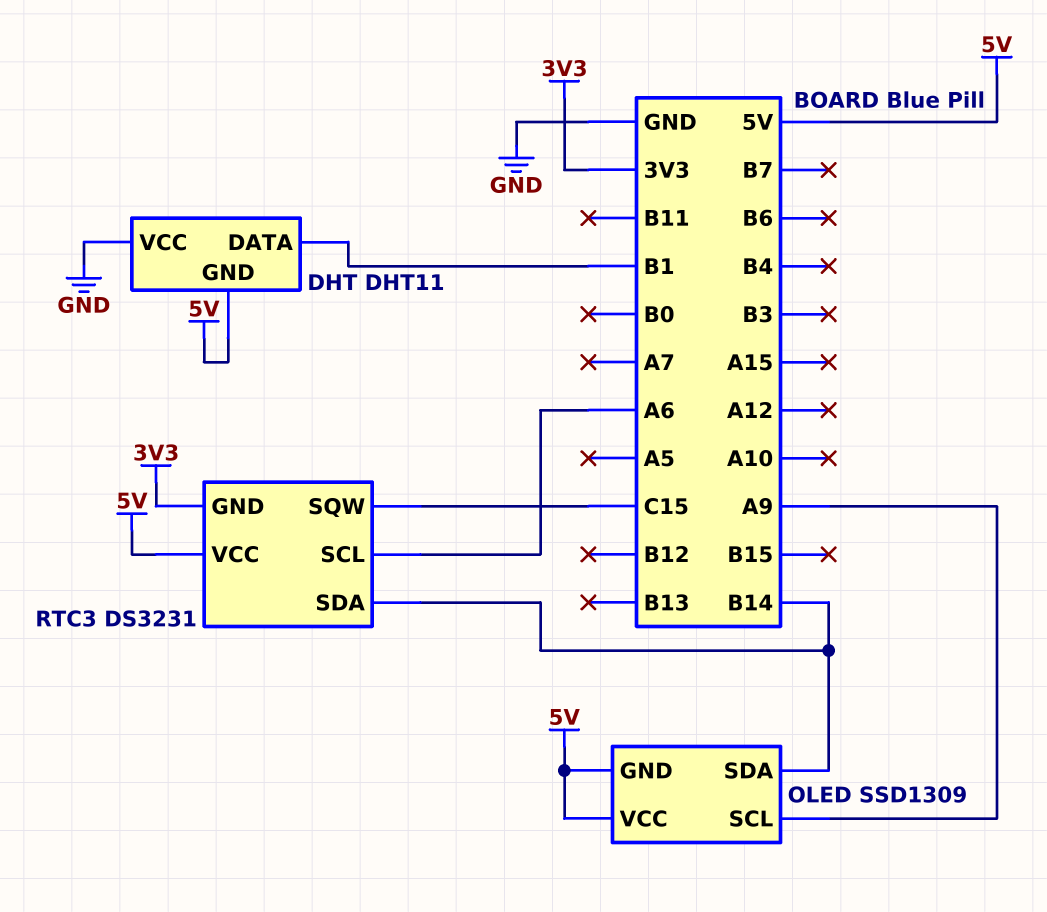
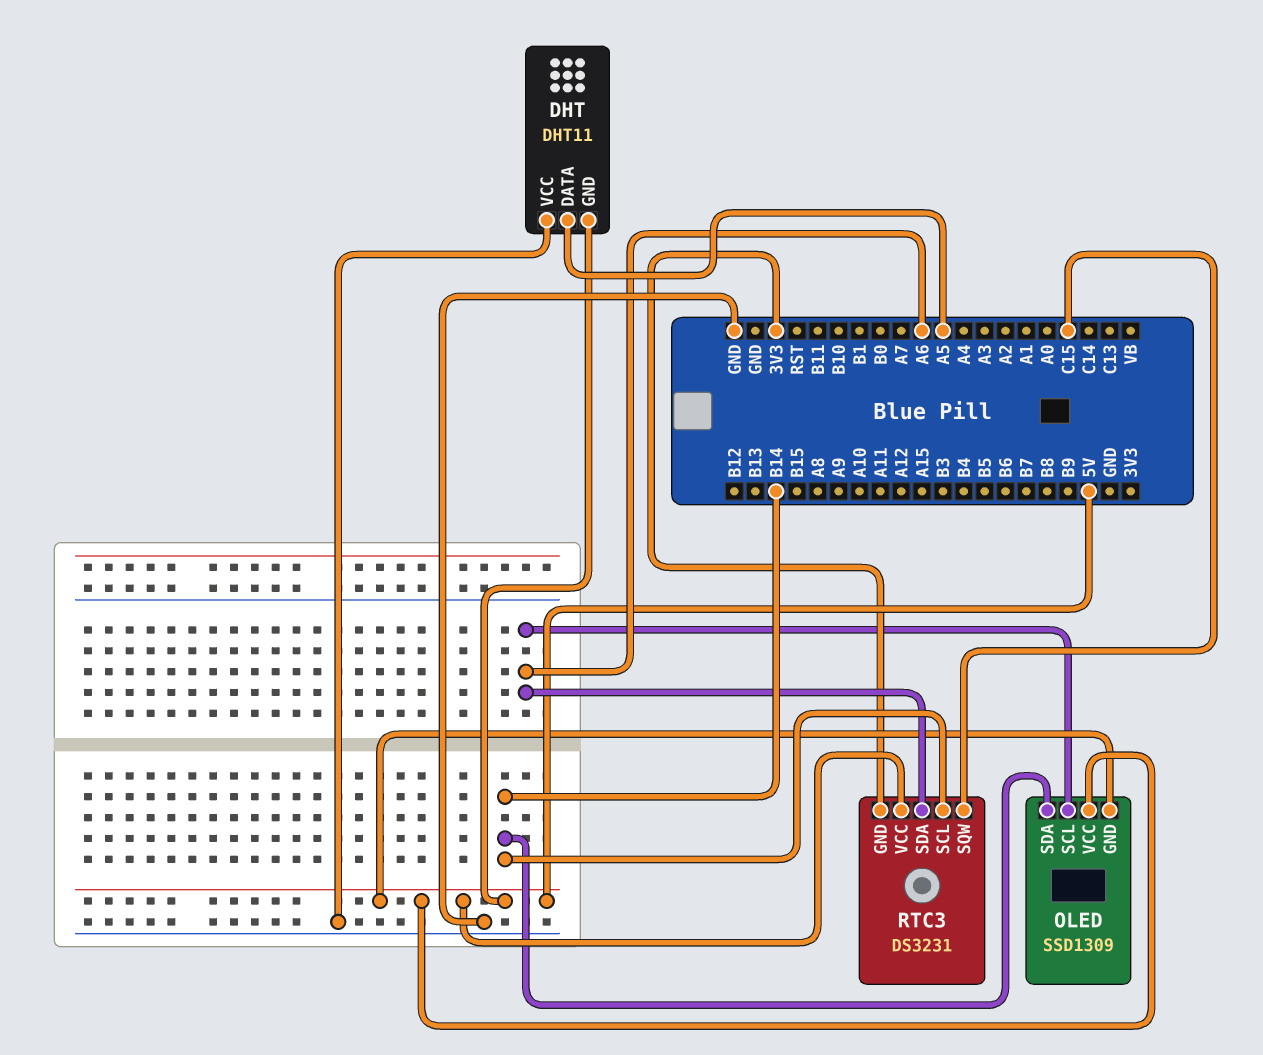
DHT pin DATA: B1 -> A5
OLED pin SCL: A9 -> A6
RTC3 pin SCL: A6 -> B14
RTC3 pin SDA: B14 -> A6

